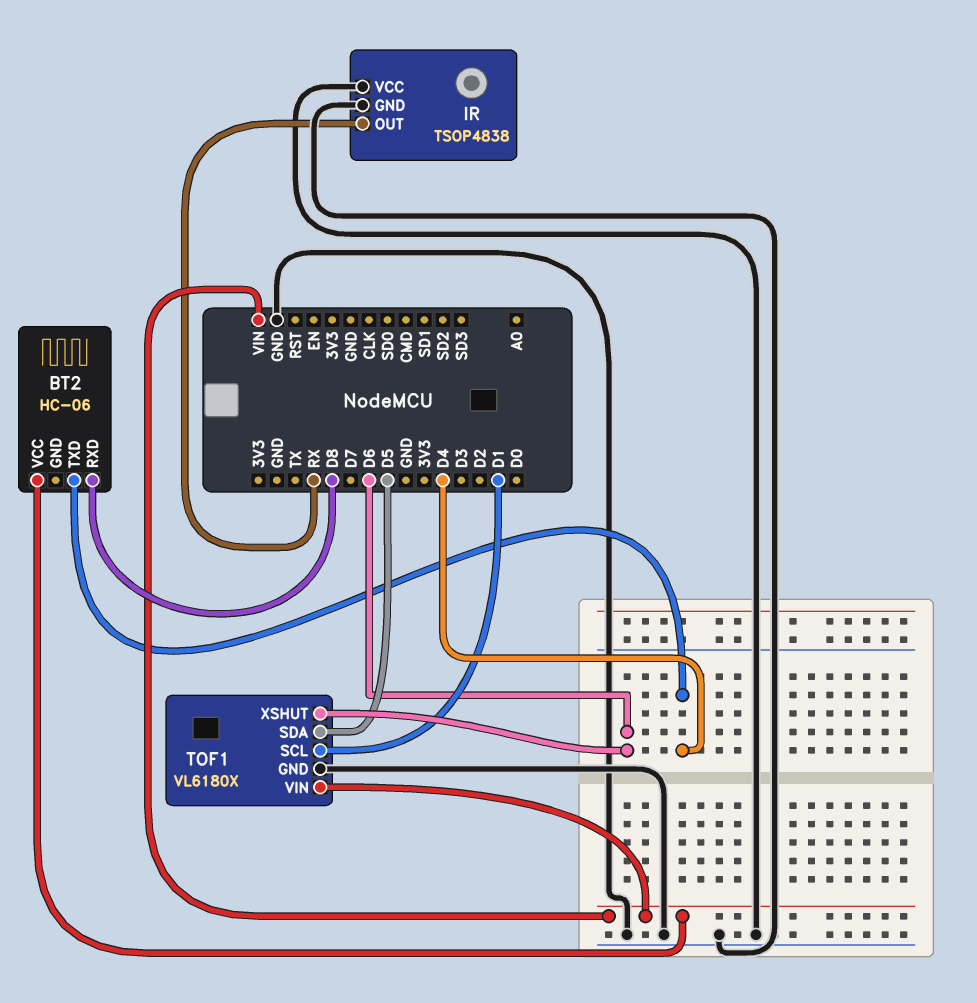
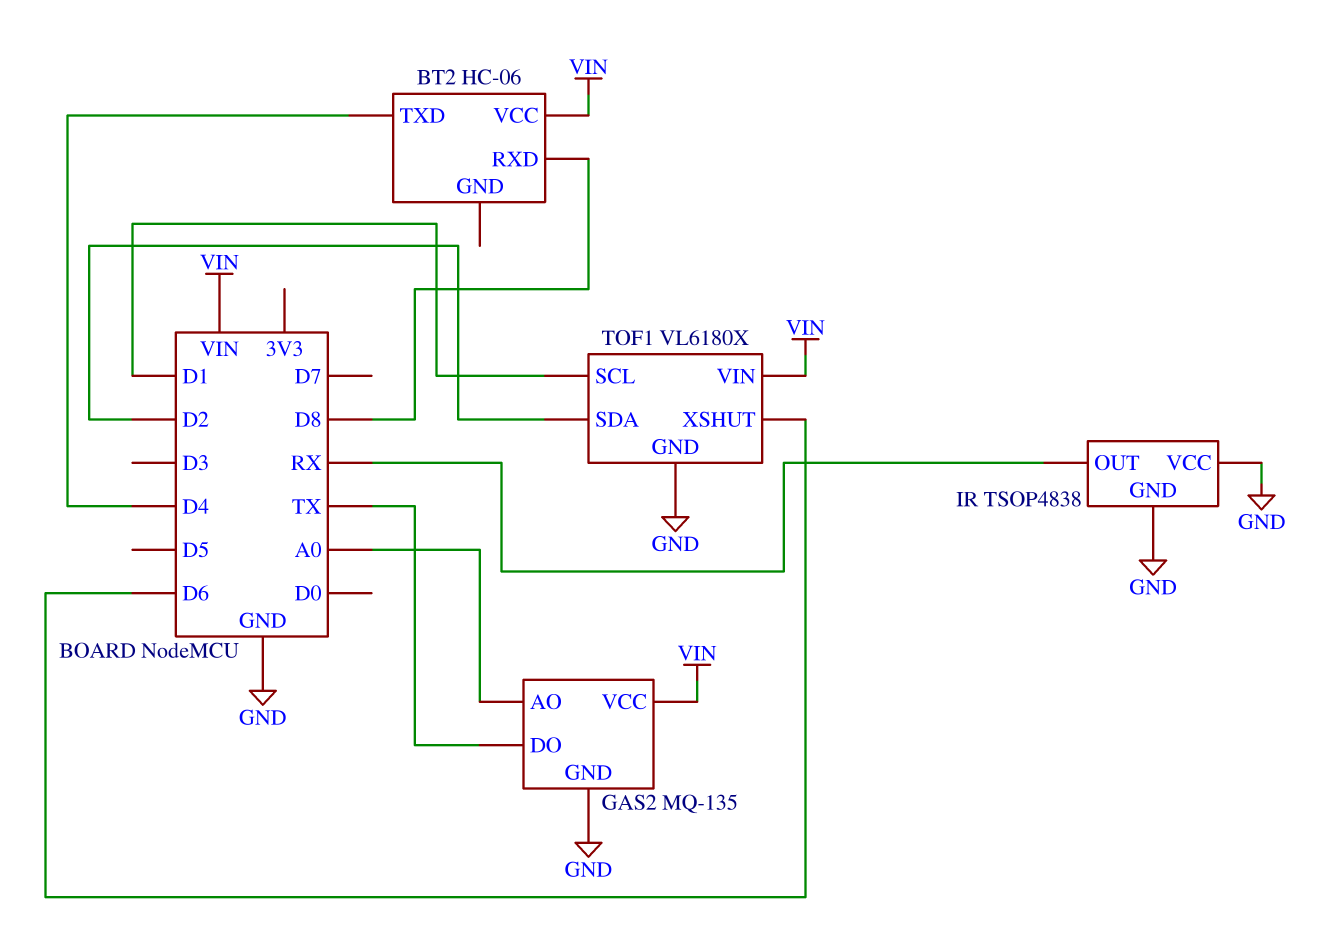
GAS2: none -> MQ-135
GAS2 pin AO: none -> A0
GAS2 pin DO: none -> TX
GAS2 pin GND: none -> GND
GAS2 pin VCC: none -> VIN
TOF1 pin SDA: D5 -> D2

